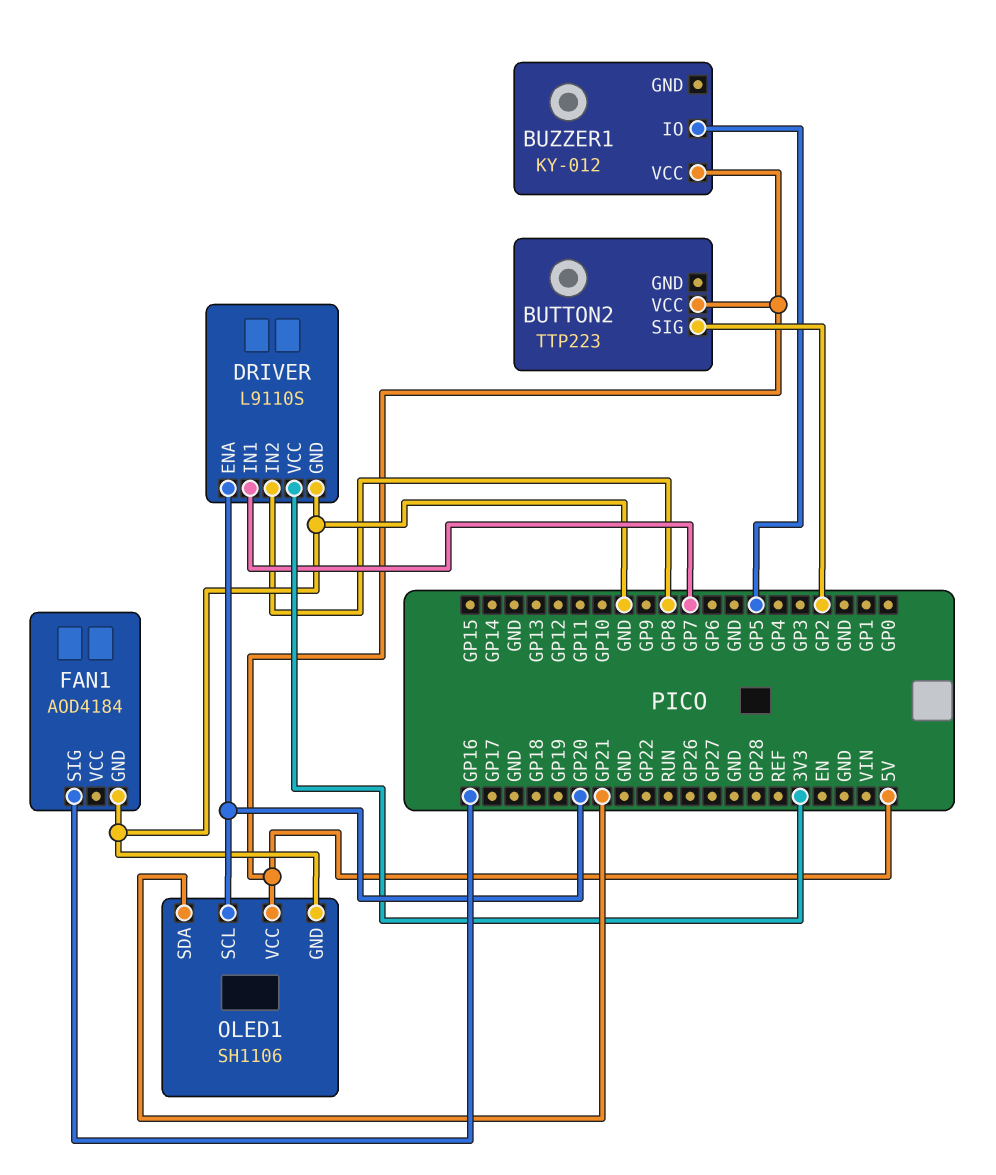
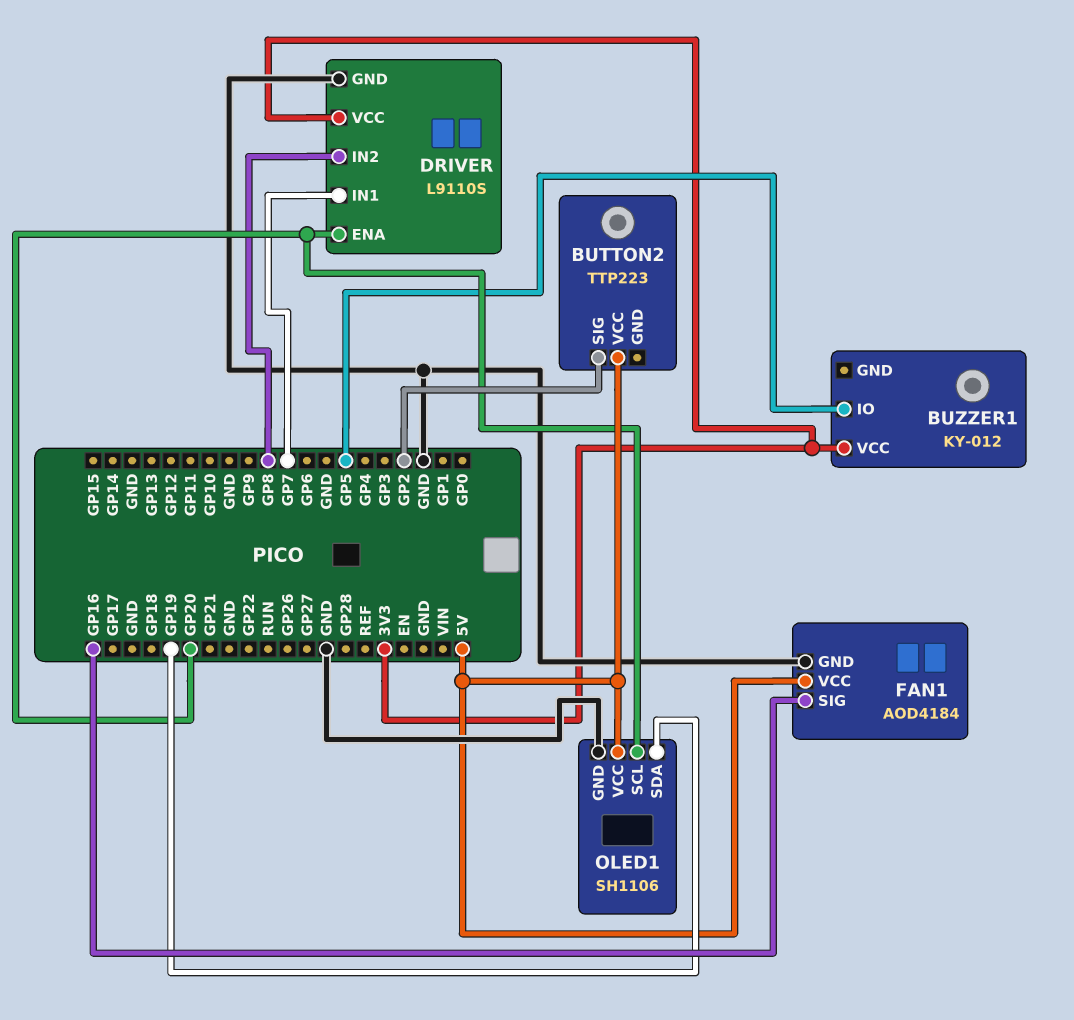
BUZZER1 pin VCC: 5V -> 3V3
FAN1 pin VCC: none -> 5V
OLED1 pin SDA: GP21 -> GP19

